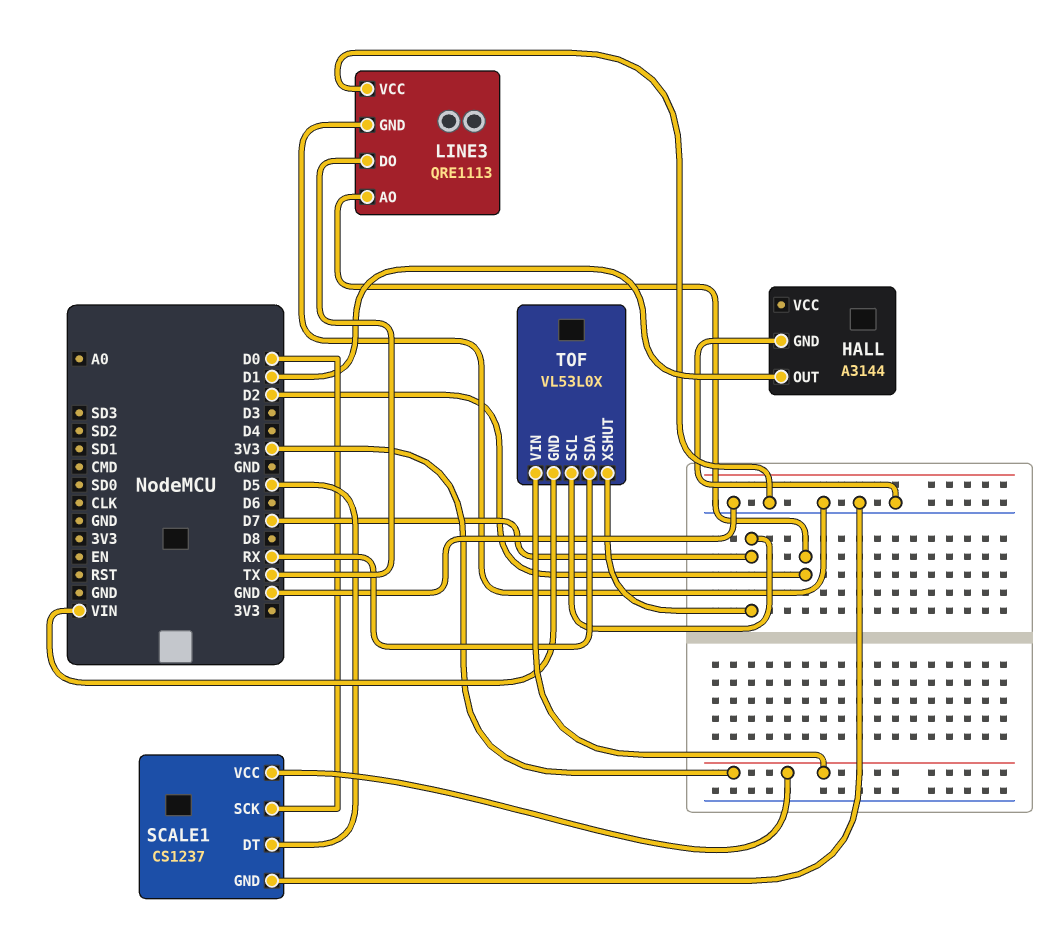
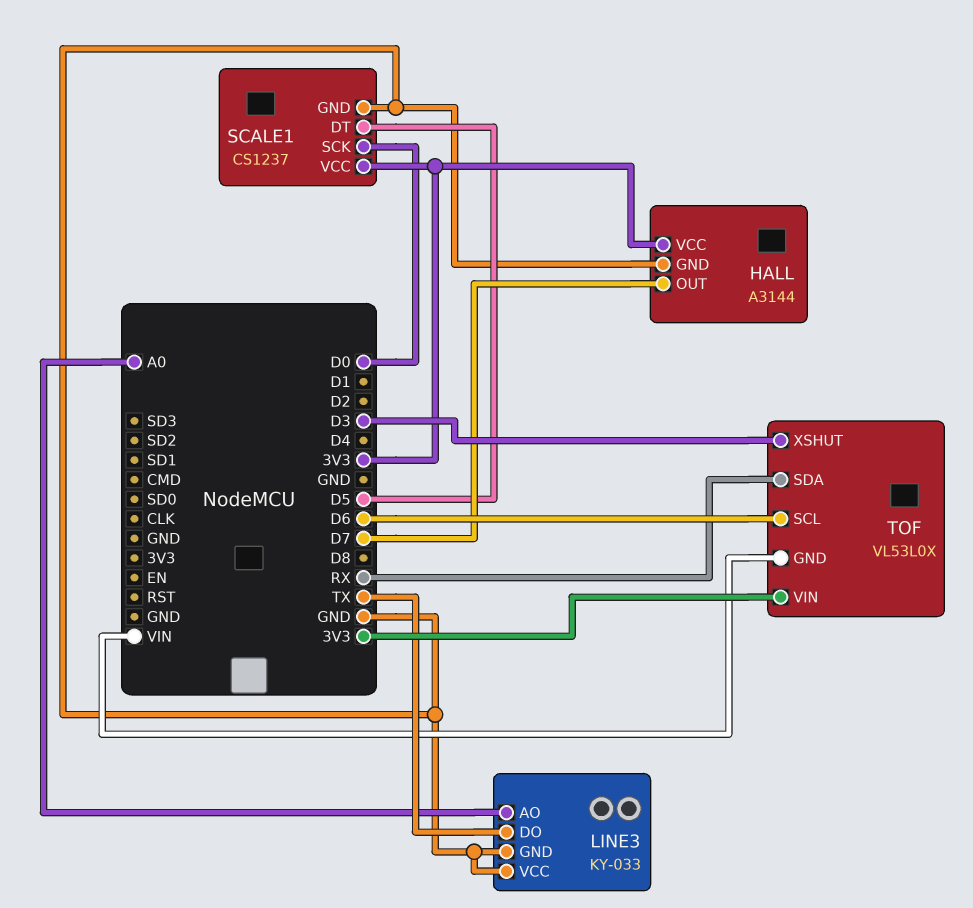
HALL pin OUT: D1 -> D7
HALL pin VCC: none -> 3V3
LINE3: QRE1113 -> KY-033
LINE3 pin AO: D2 -> A0
TOF pin SCL: D7 -> D6
TOF pin XSHUT: D7 -> D3

